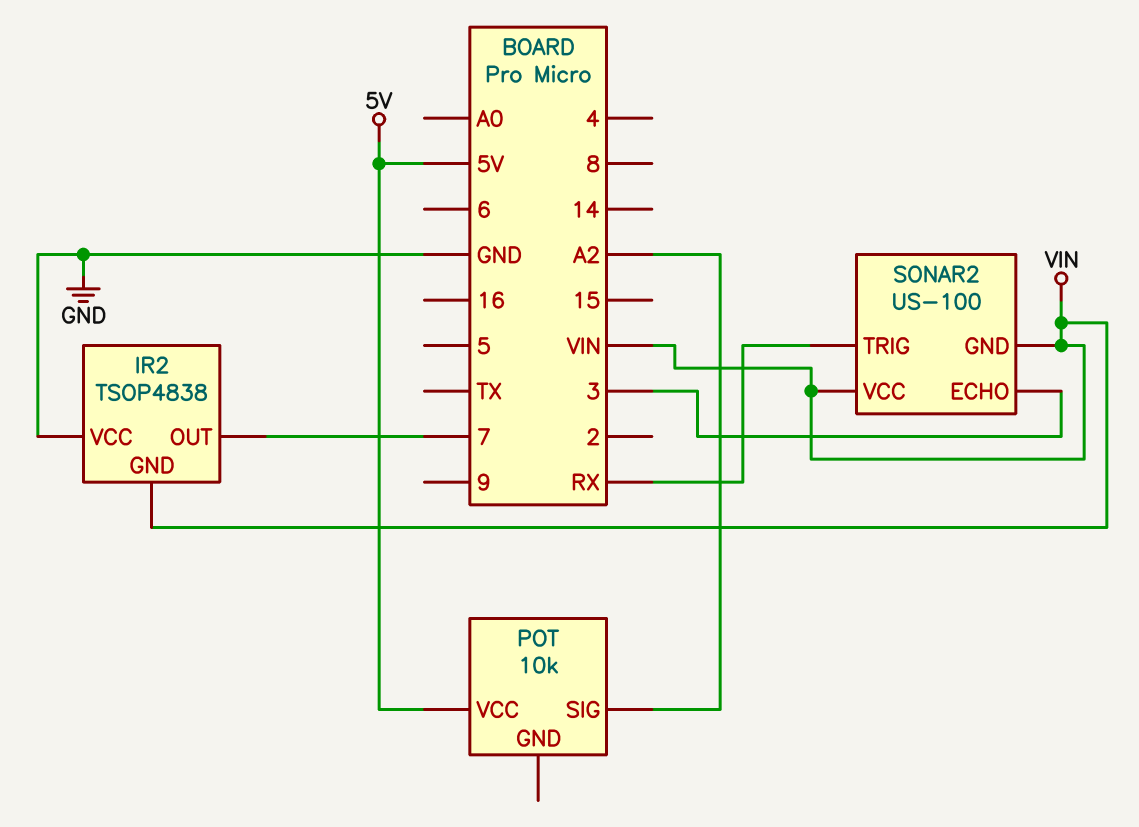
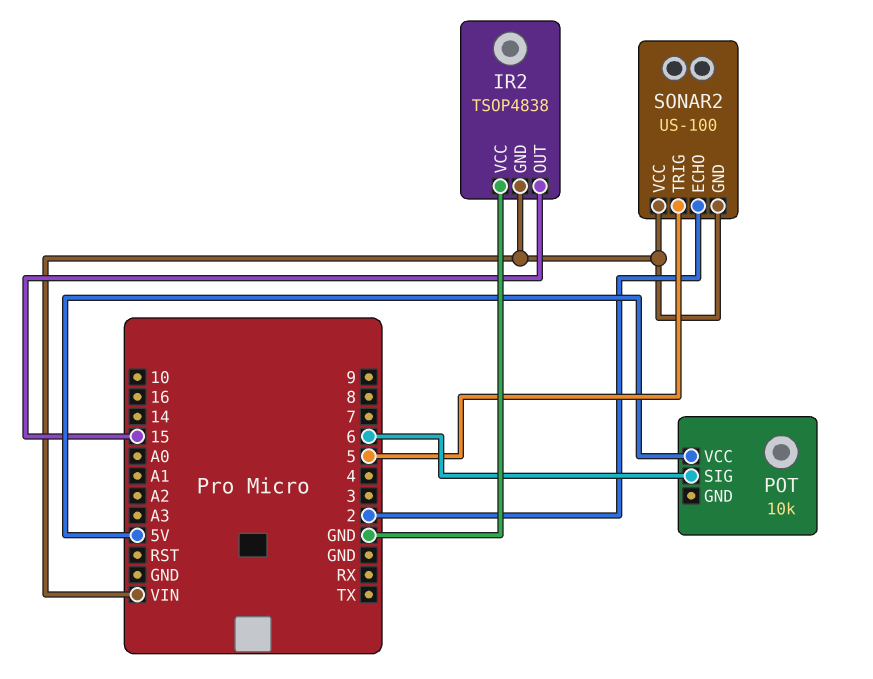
IR2 pin OUT: 7 -> 15
POT pin SIG: A2 -> 6
SONAR2 pin ECHO: 3 -> 2
SONAR2 pin TRIG: RX -> 5

